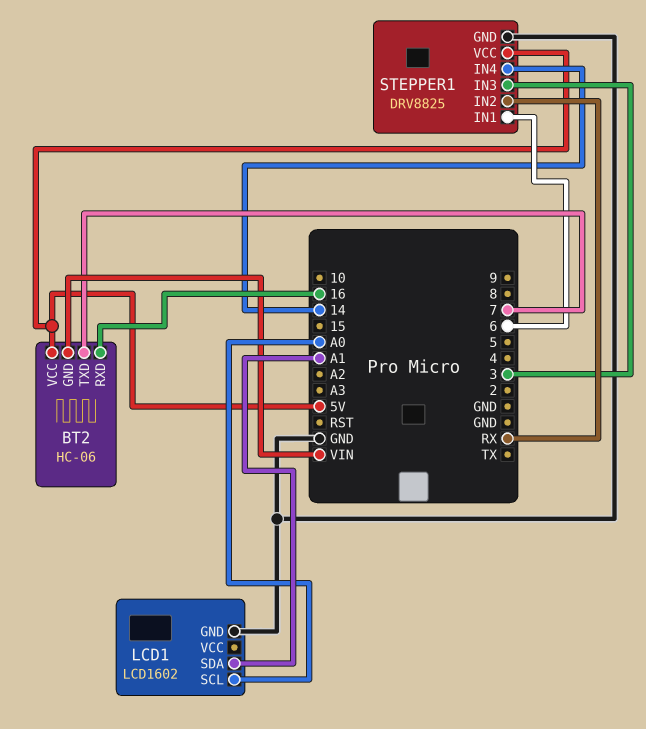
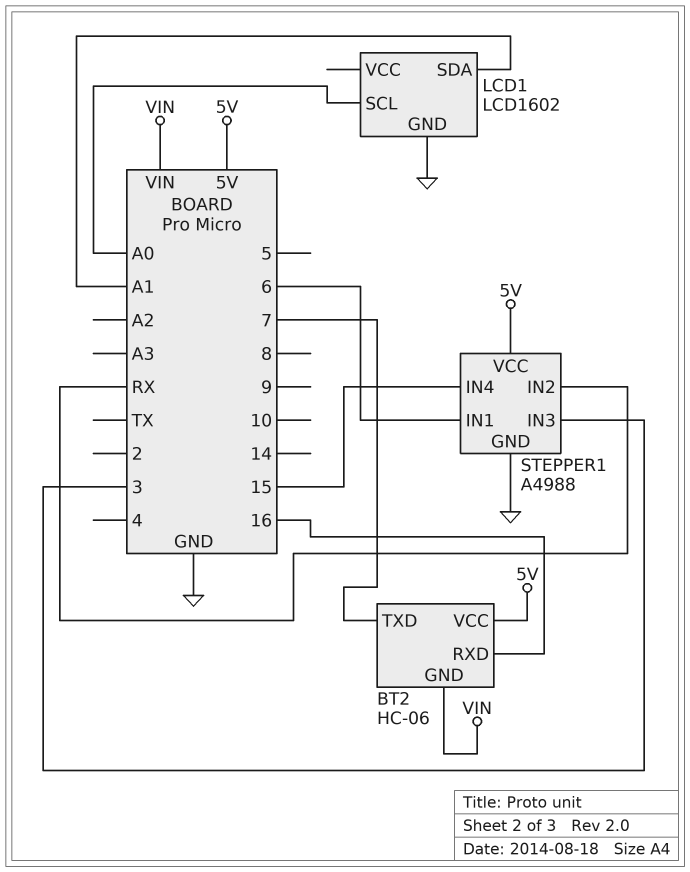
STEPPER1: DRV8825 -> A4988
STEPPER1 pin IN4: 14 -> 15

